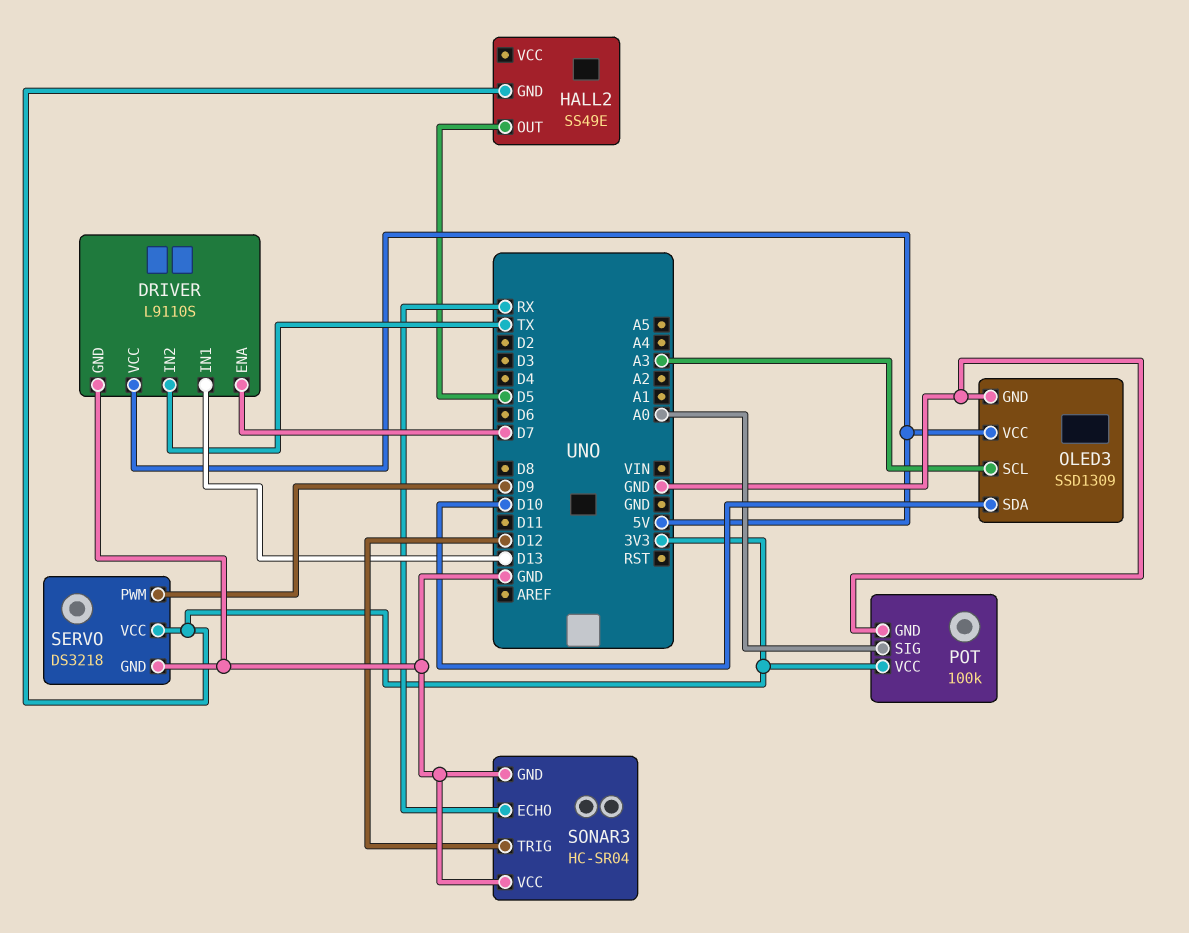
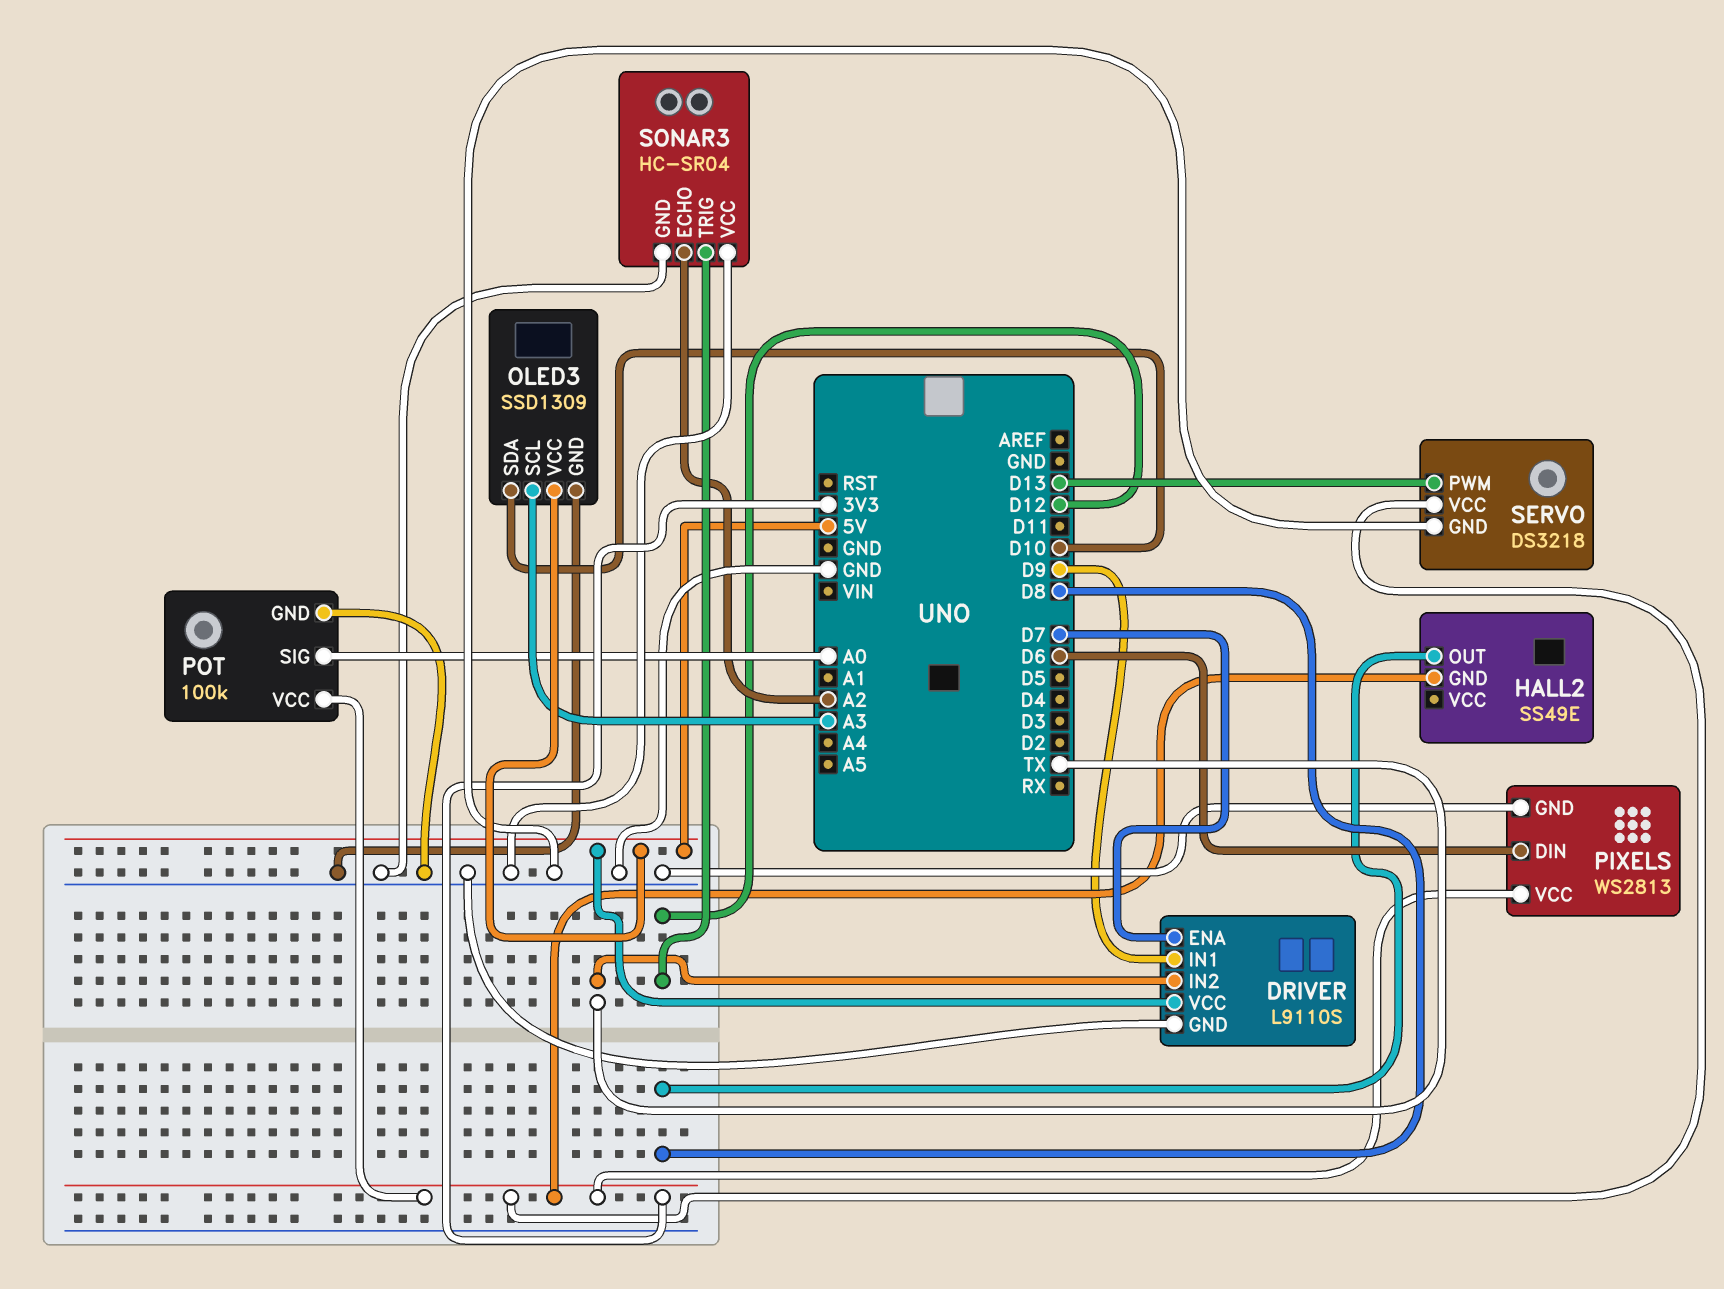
DRIVER pin IN1: D13 -> D9
HALL2 pin OUT: D5 -> D8
PIXELS: none -> WS2813
PIXELS pin DIN: none -> D6
PIXELS pin GND: none -> GND
PIXELS pin VCC: none -> 3V3
SERVO pin PWM: D9 -> D13
SONAR3 pin ECHO: RX -> A2

